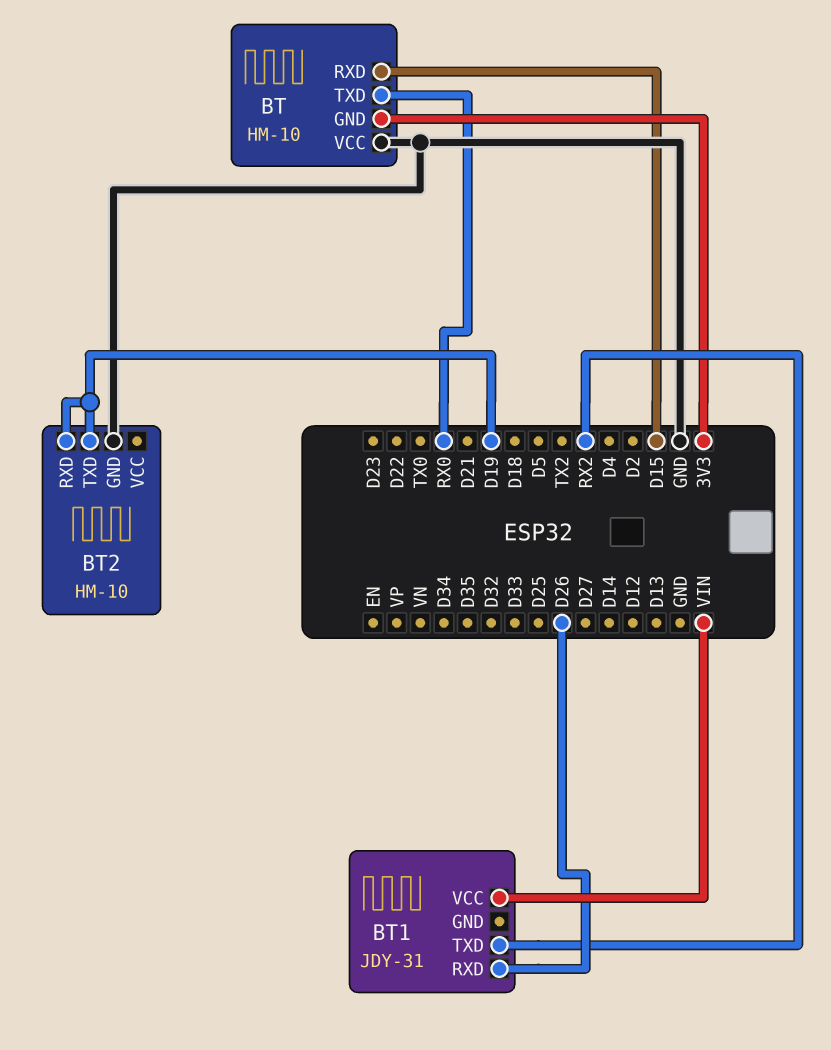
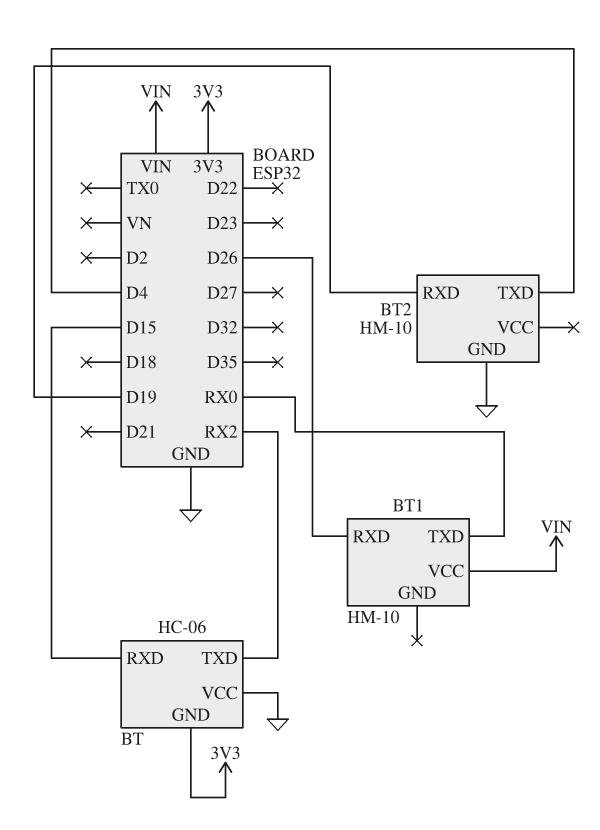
BT: HM-10 -> HC-06
BT pin TXD: RX0 -> RX2
BT1: JDY-31 -> HM-10
BT1 pin TXD: RX2 -> RX0
BT2 pin TXD: D19 -> D4

